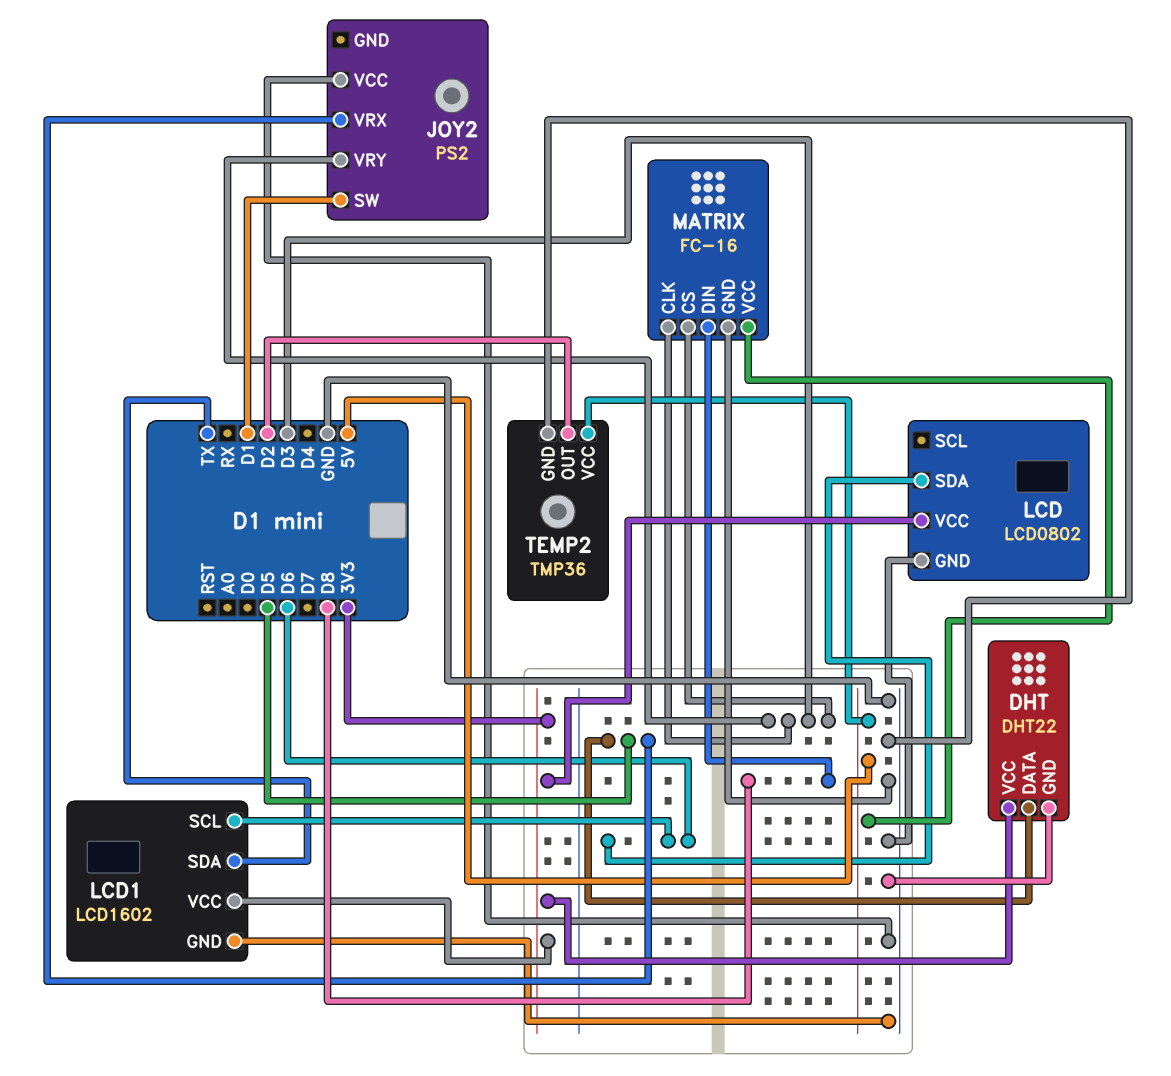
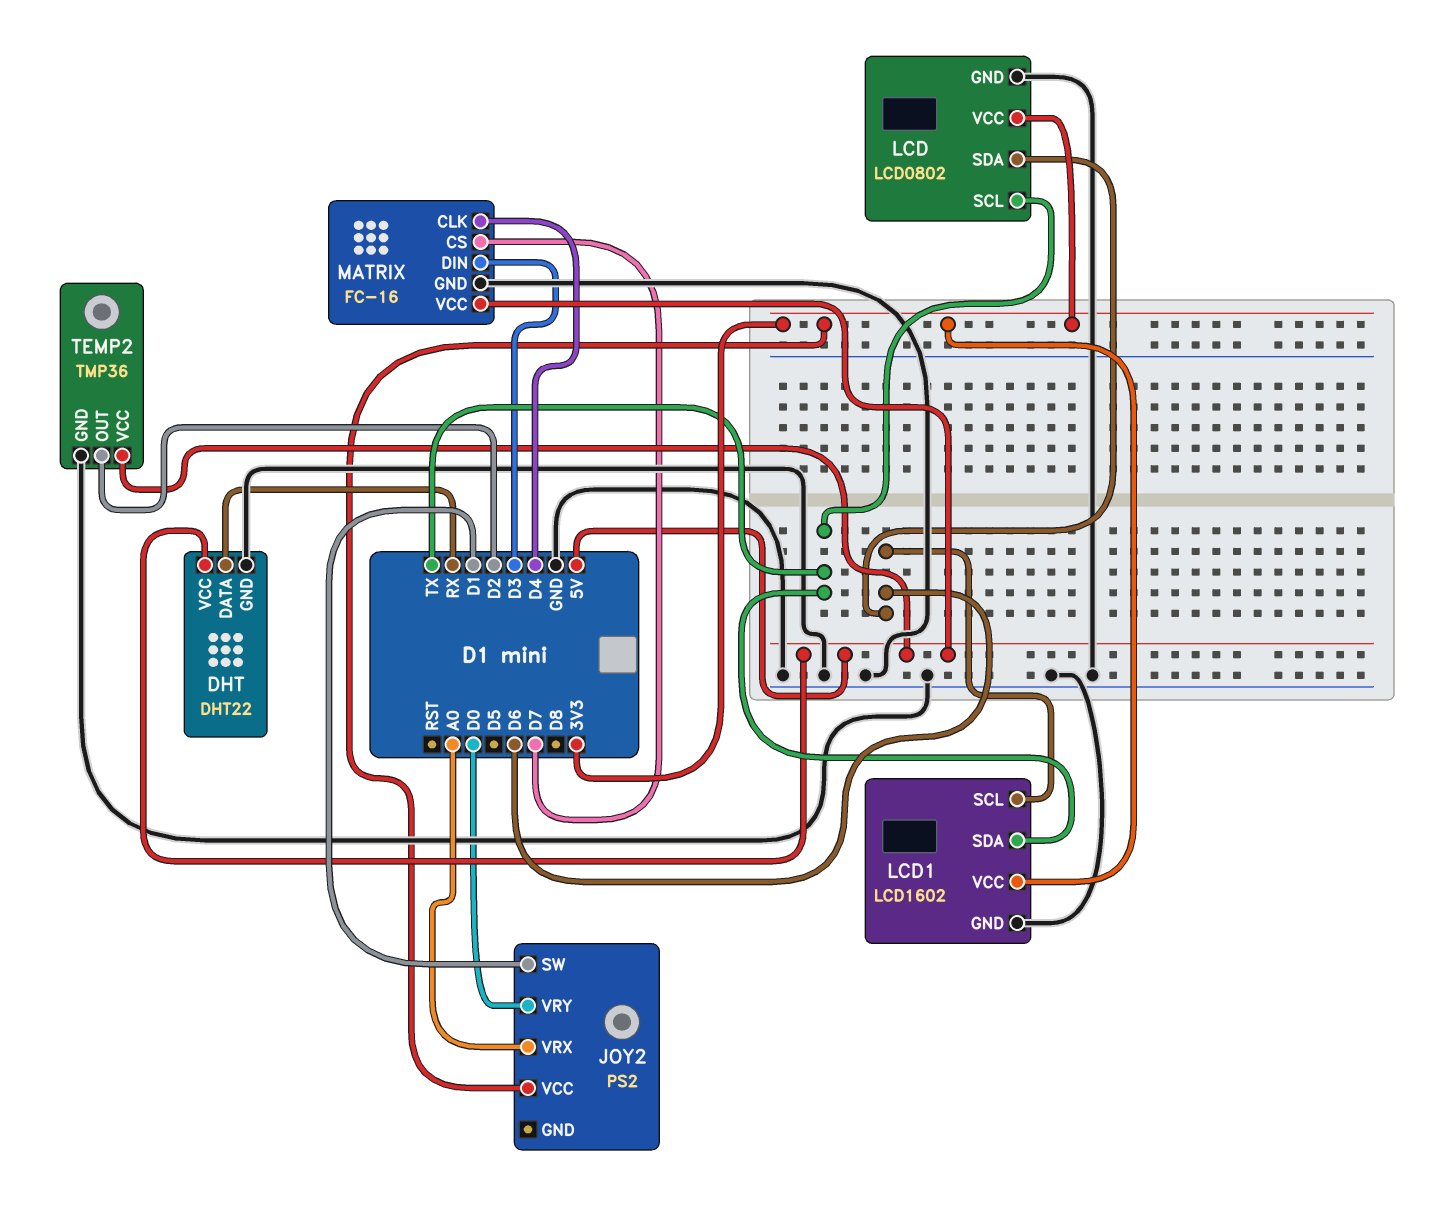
DHT pin DATA: D5 -> RX
DHT pin VCC: 3V3 -> 5V
JOY2 pin VCC: GND -> 3V3
JOY2 pin VRX: D5 -> A0
JOY2 pin VRY: D3 -> D0
LCD pin SCL: none -> TX
MATRIX pin CLK: D3 -> D4
MATRIX pin CS: D3 -> D7
MATRIX pin DIN: D8 -> D3

